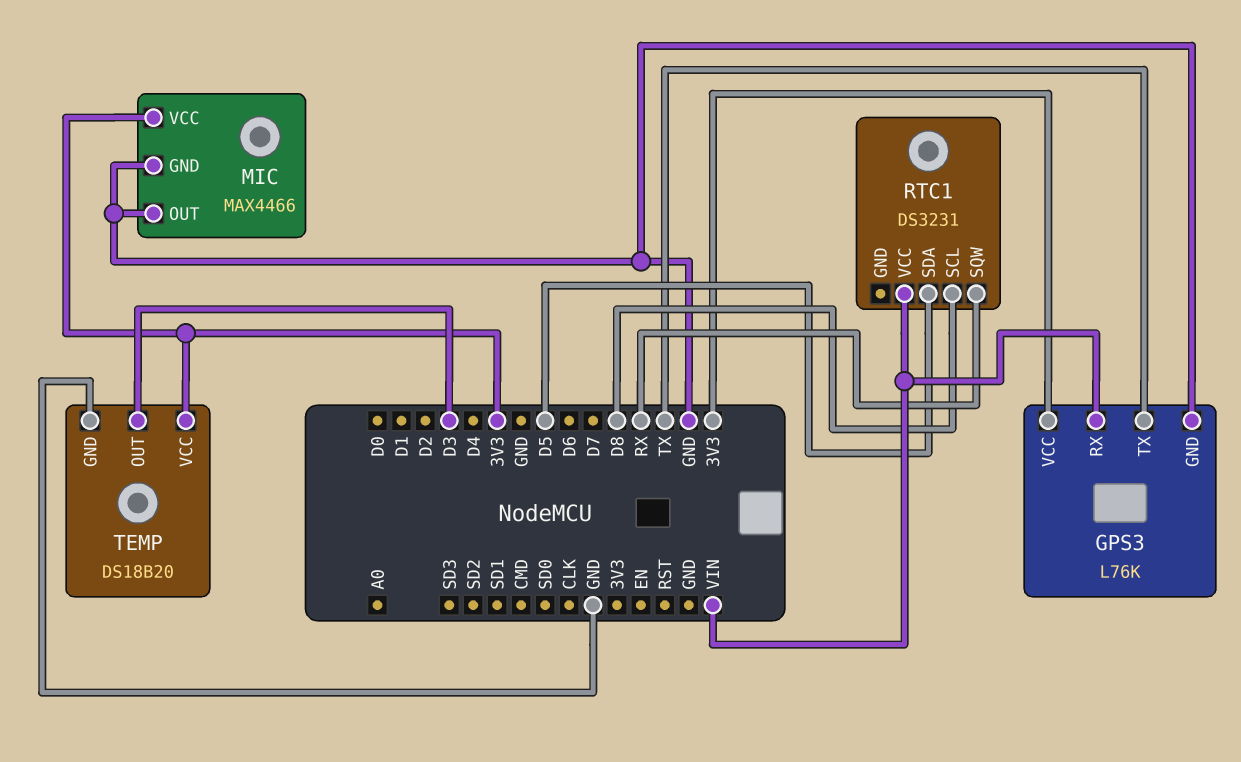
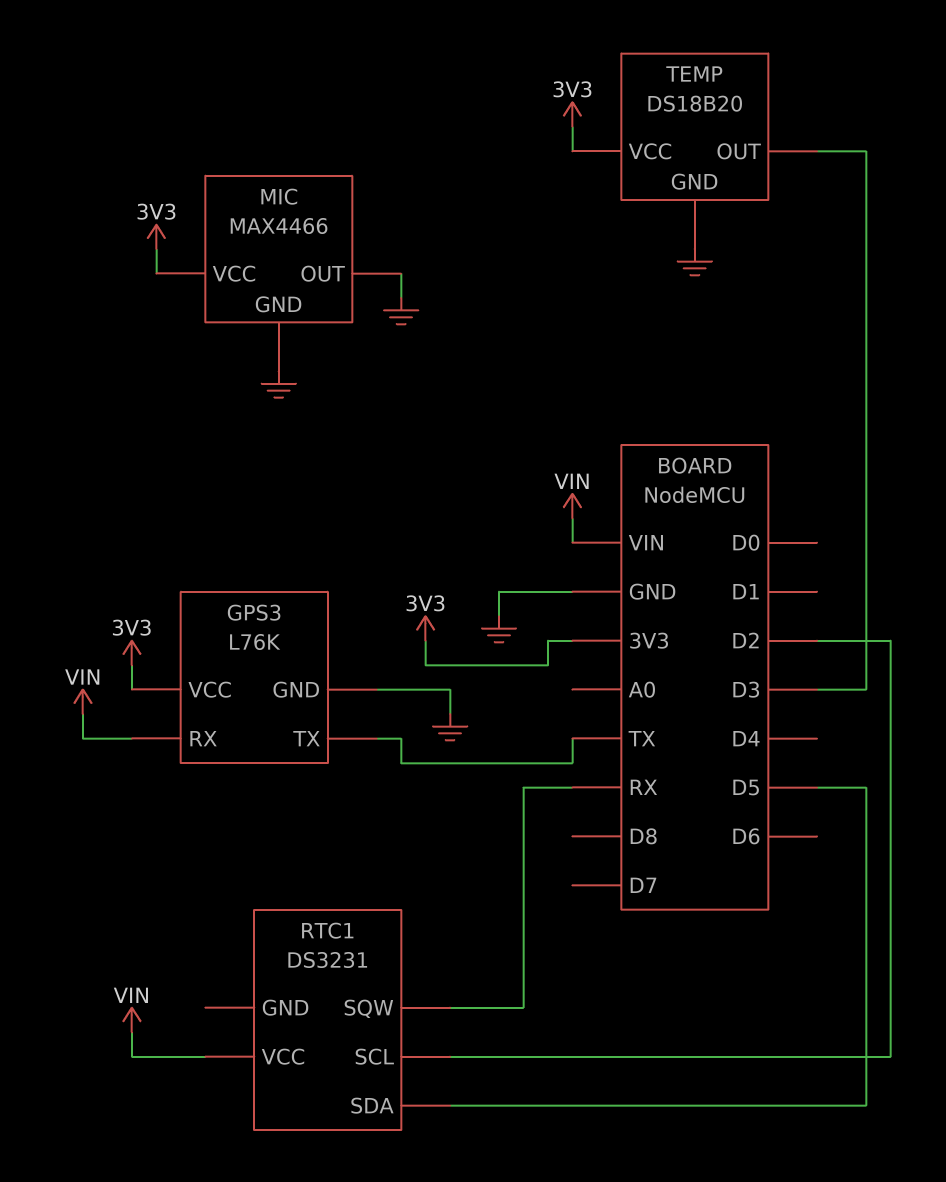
RTC1 pin SCL: D8 -> D2

